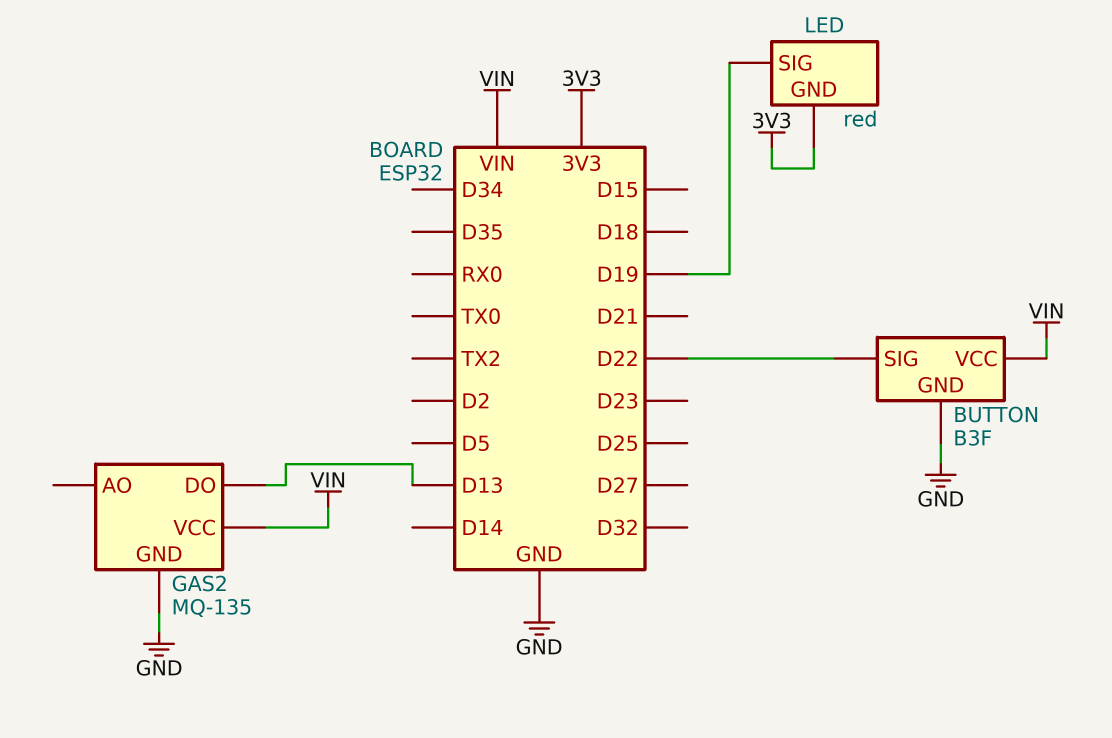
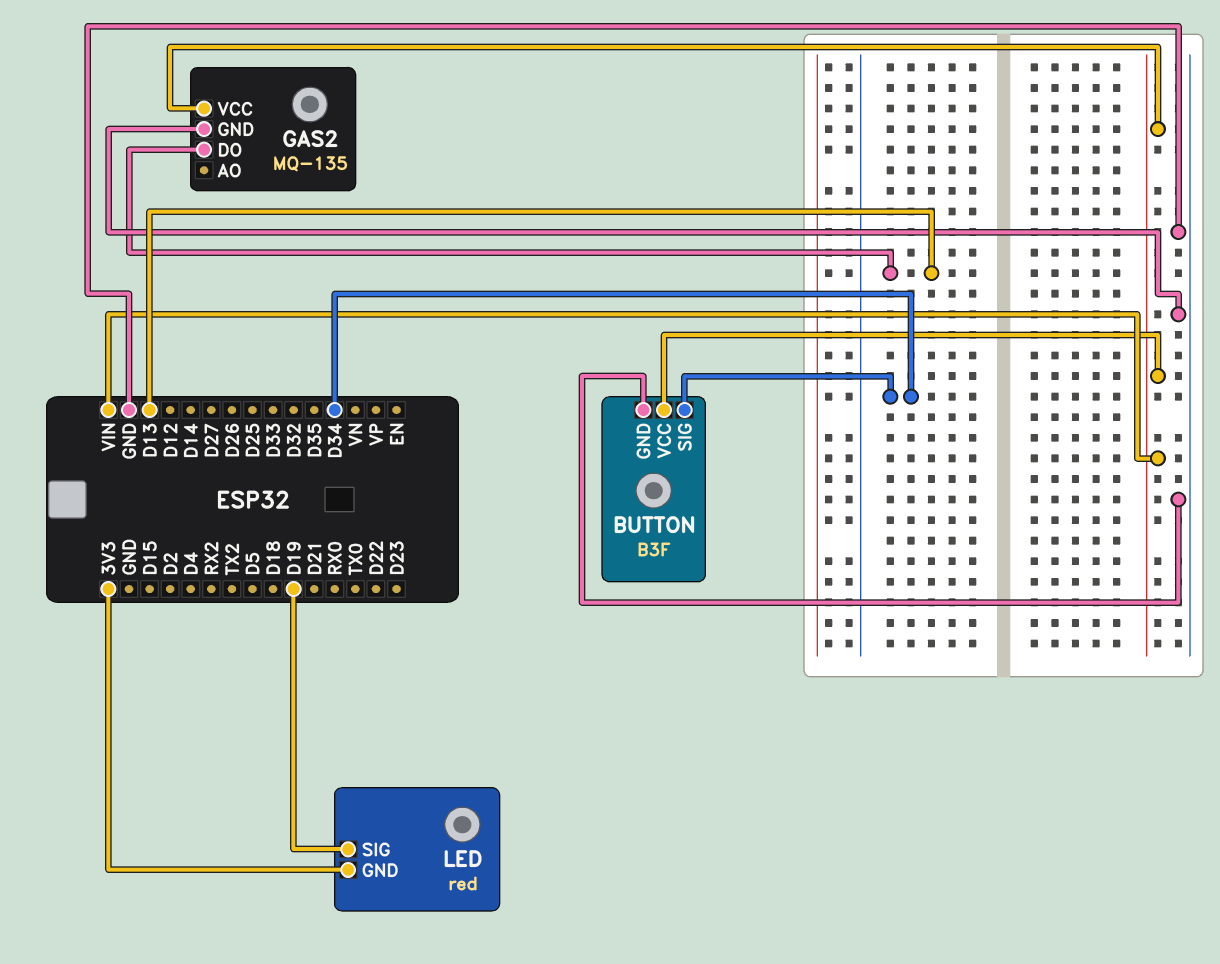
BUTTON pin SIG: D22 -> D34

